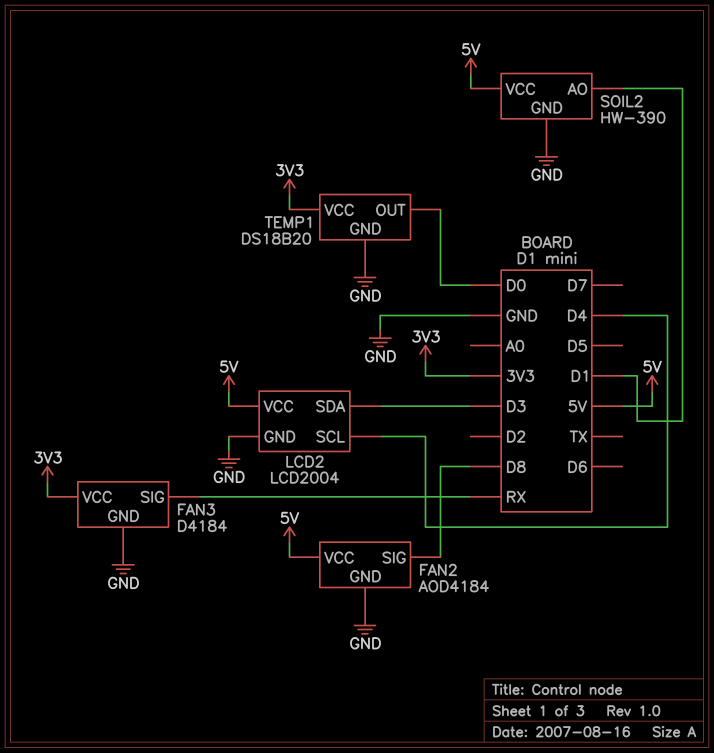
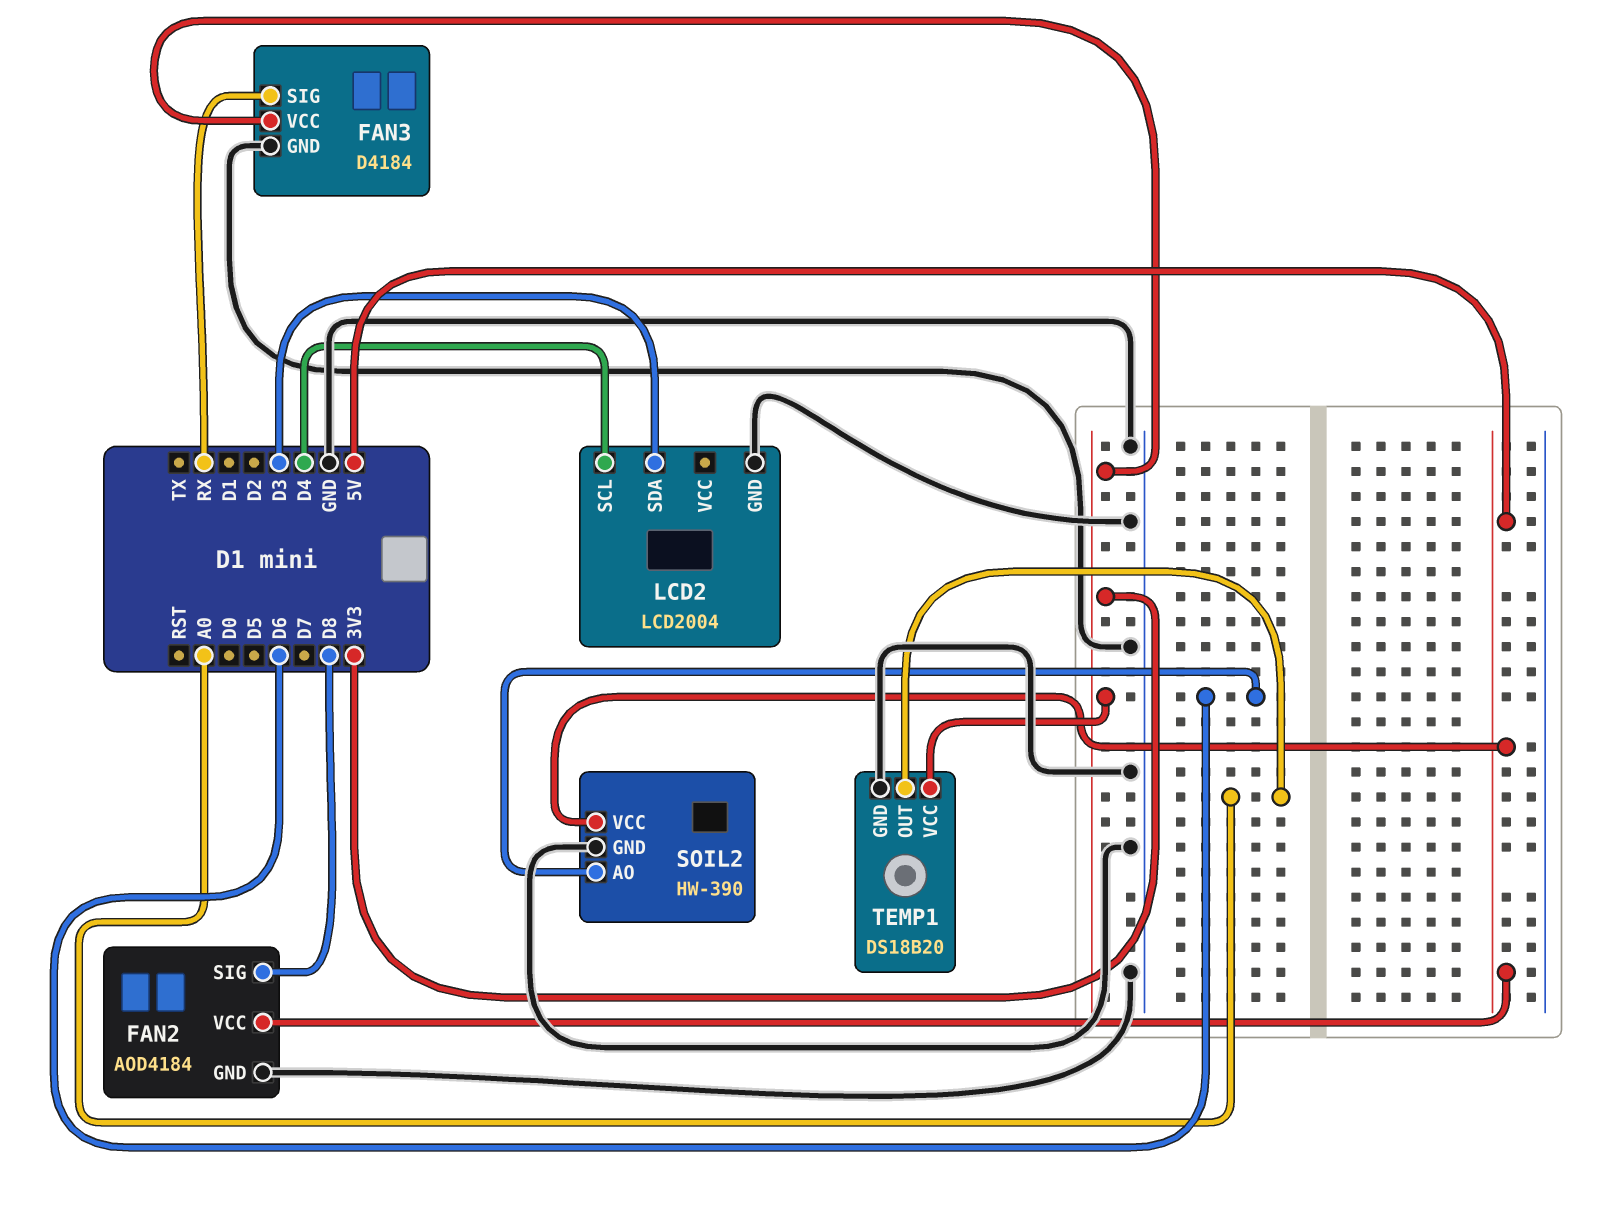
LCD2 pin VCC: 5V -> none
SOIL2 pin AO: D1 -> D6
TEMP1 pin OUT: D0 -> A0

